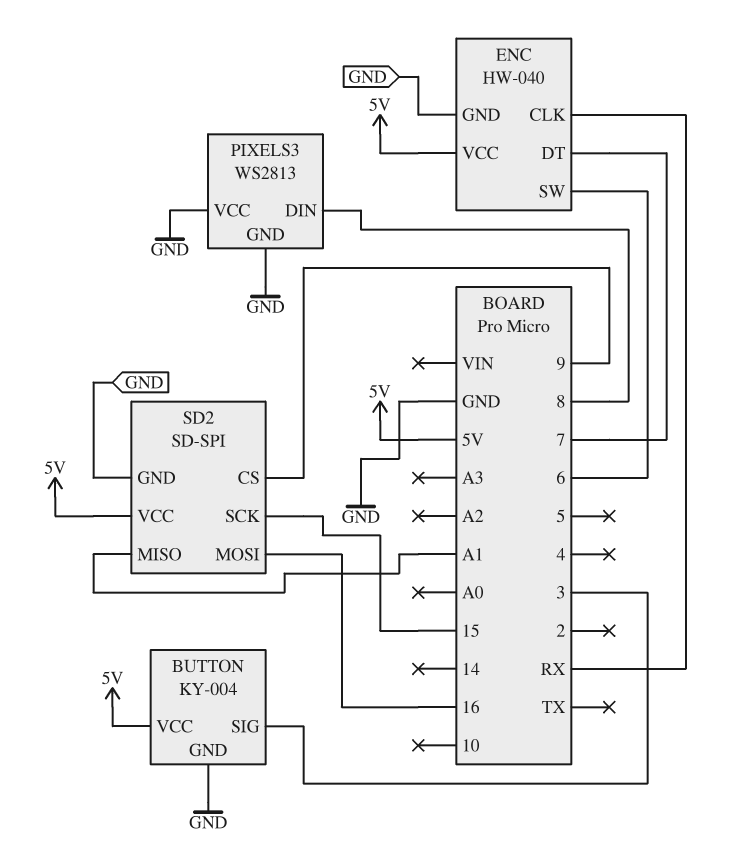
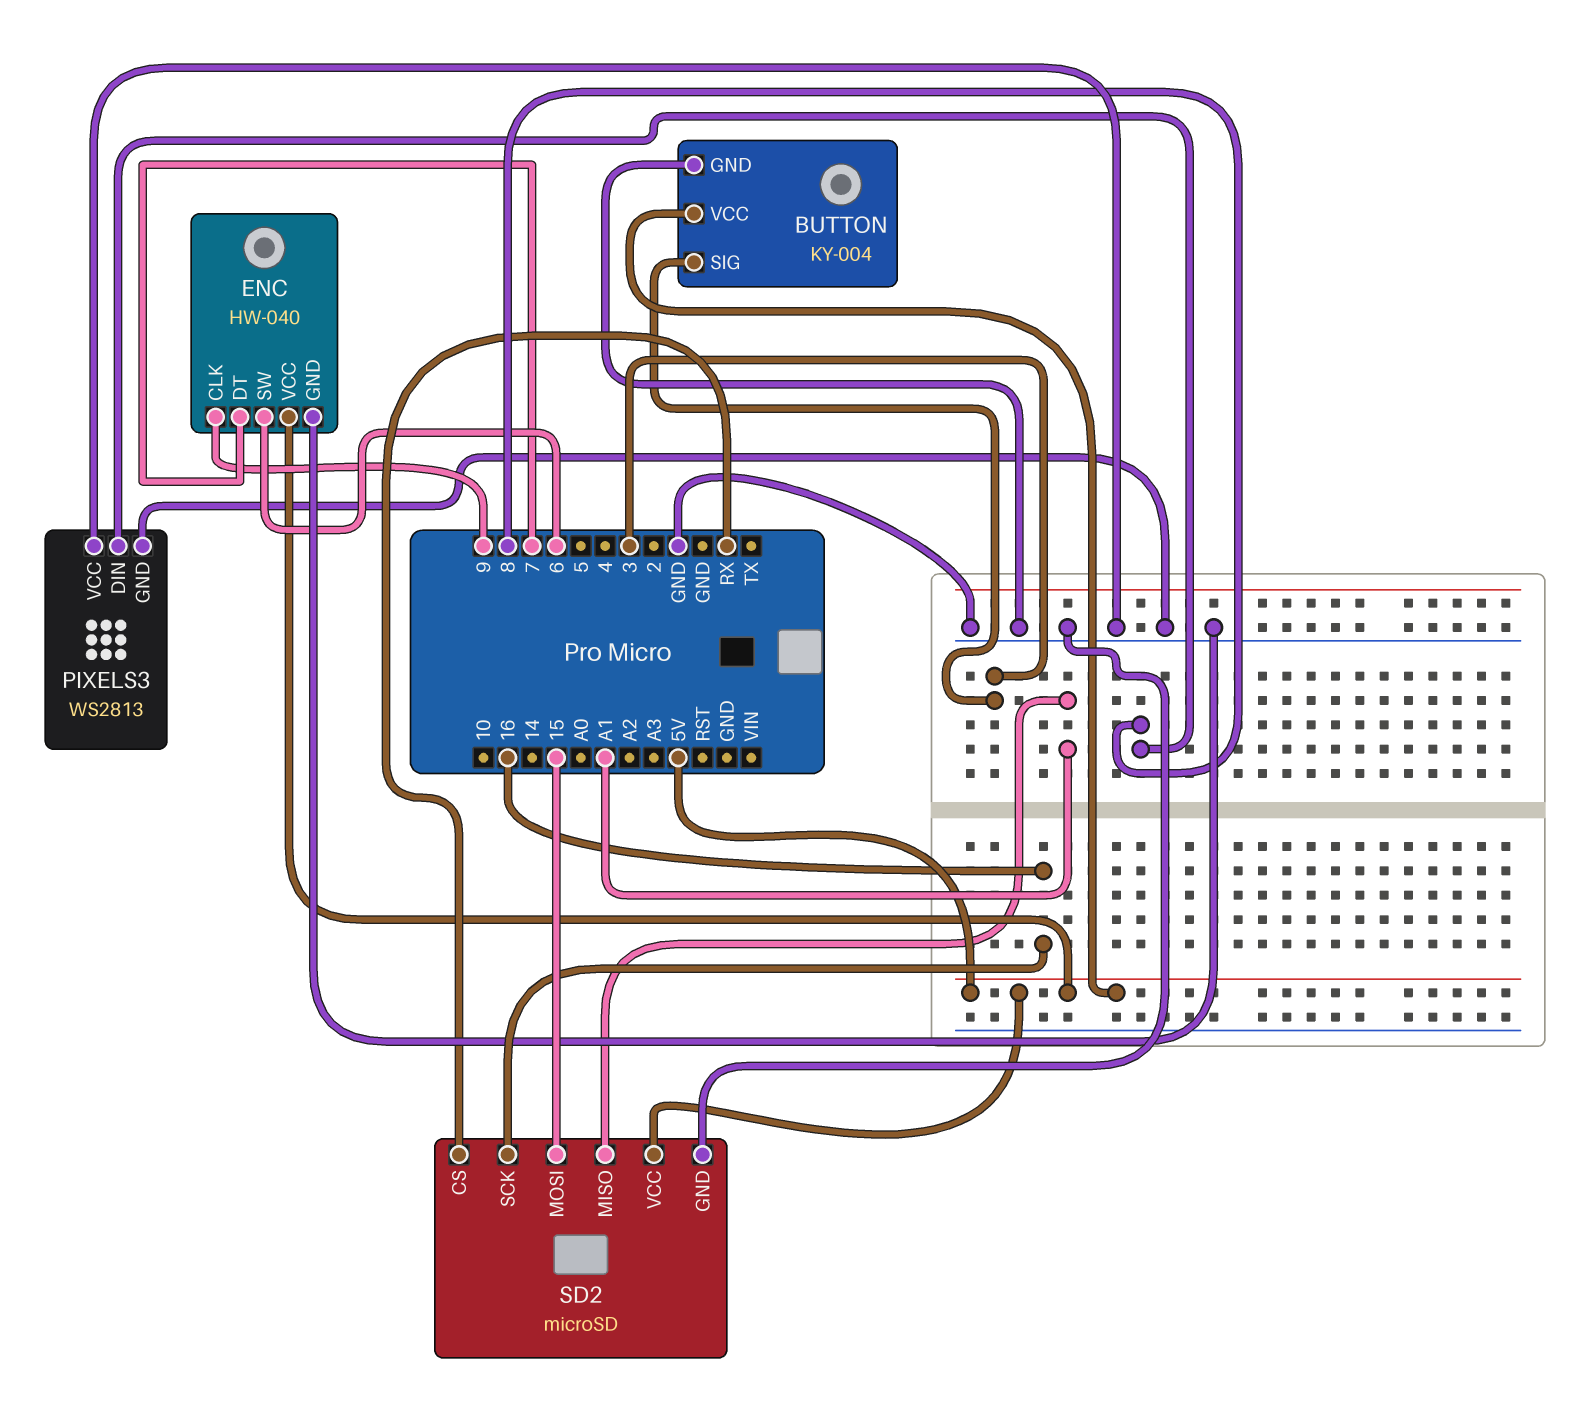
ENC pin CLK: RX -> 9
SD2: SD-SPI -> microSD
SD2 pin CS: 9 -> RX
SD2 pin MOSI: 16 -> 15
SD2 pin SCK: 15 -> 16

